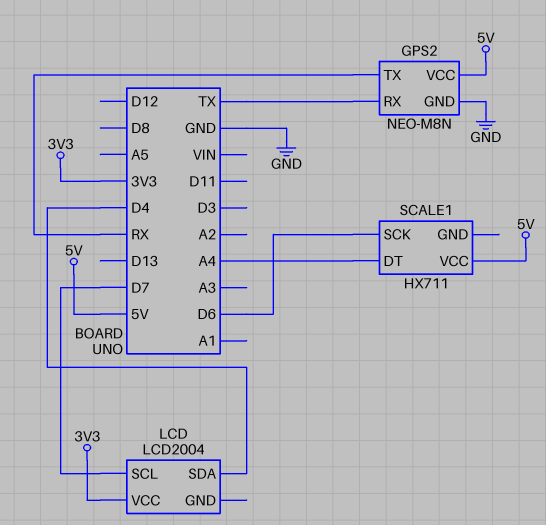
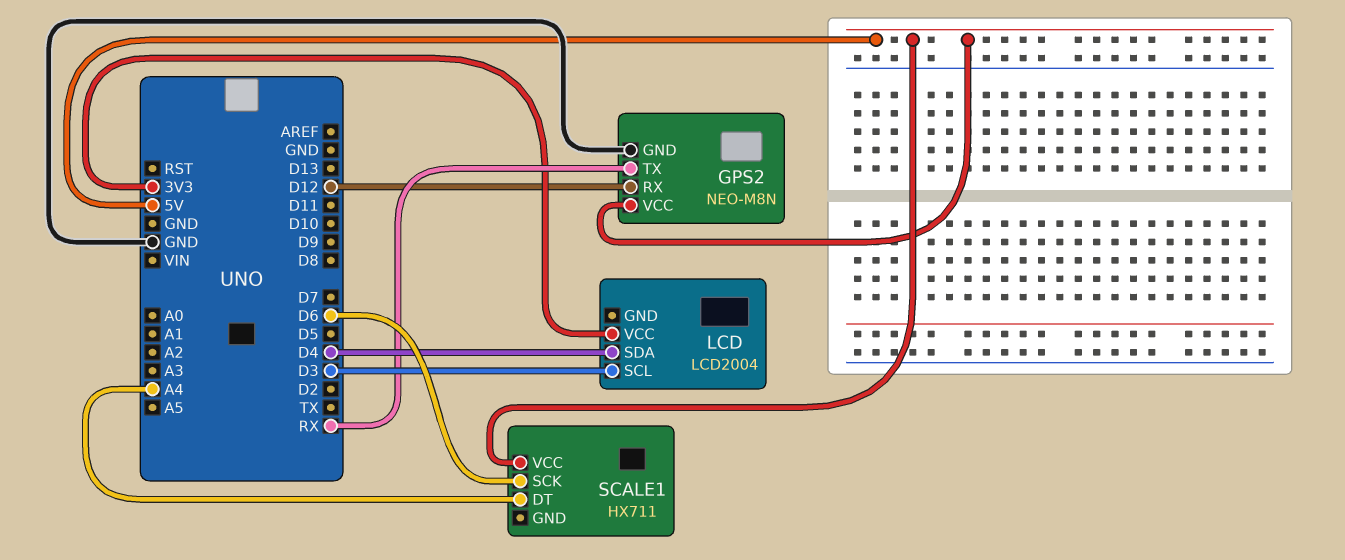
GPS2 pin RX: TX -> D12
LCD pin SCL: D7 -> D3

